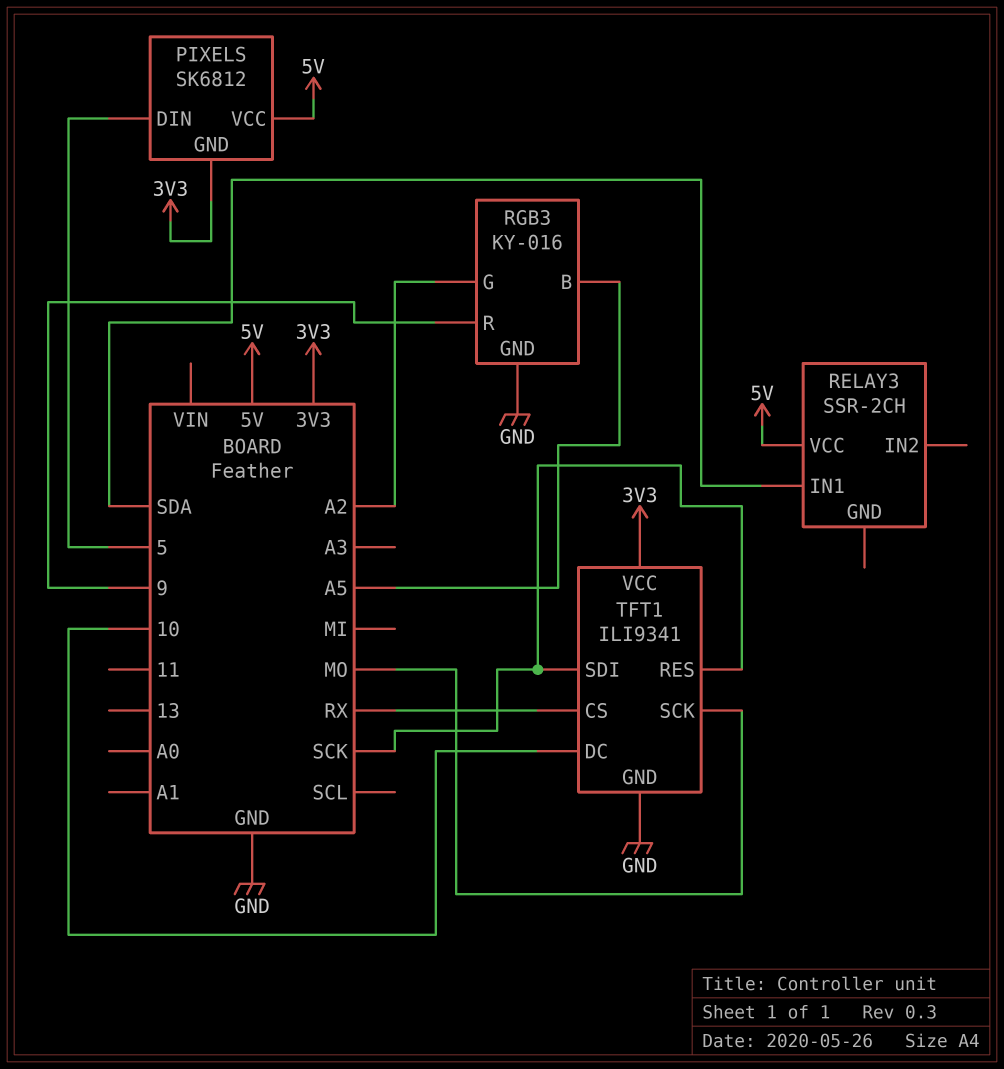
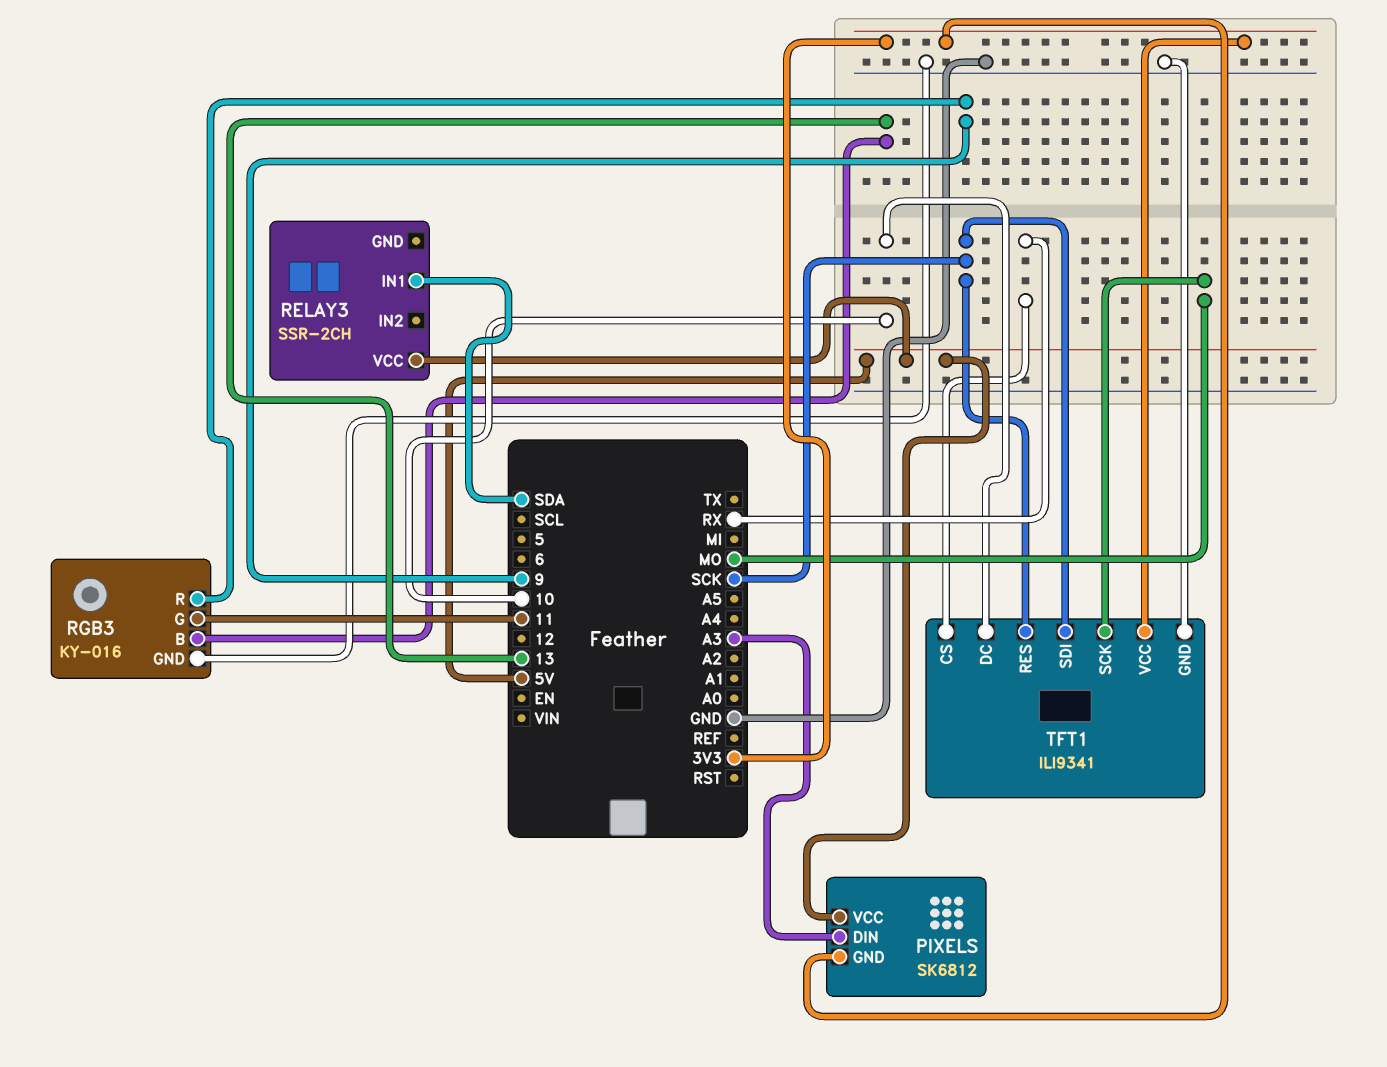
PIXELS pin DIN: 5 -> A3
RGB3 pin B: A5 -> 13
RGB3 pin G: A2 -> 11

